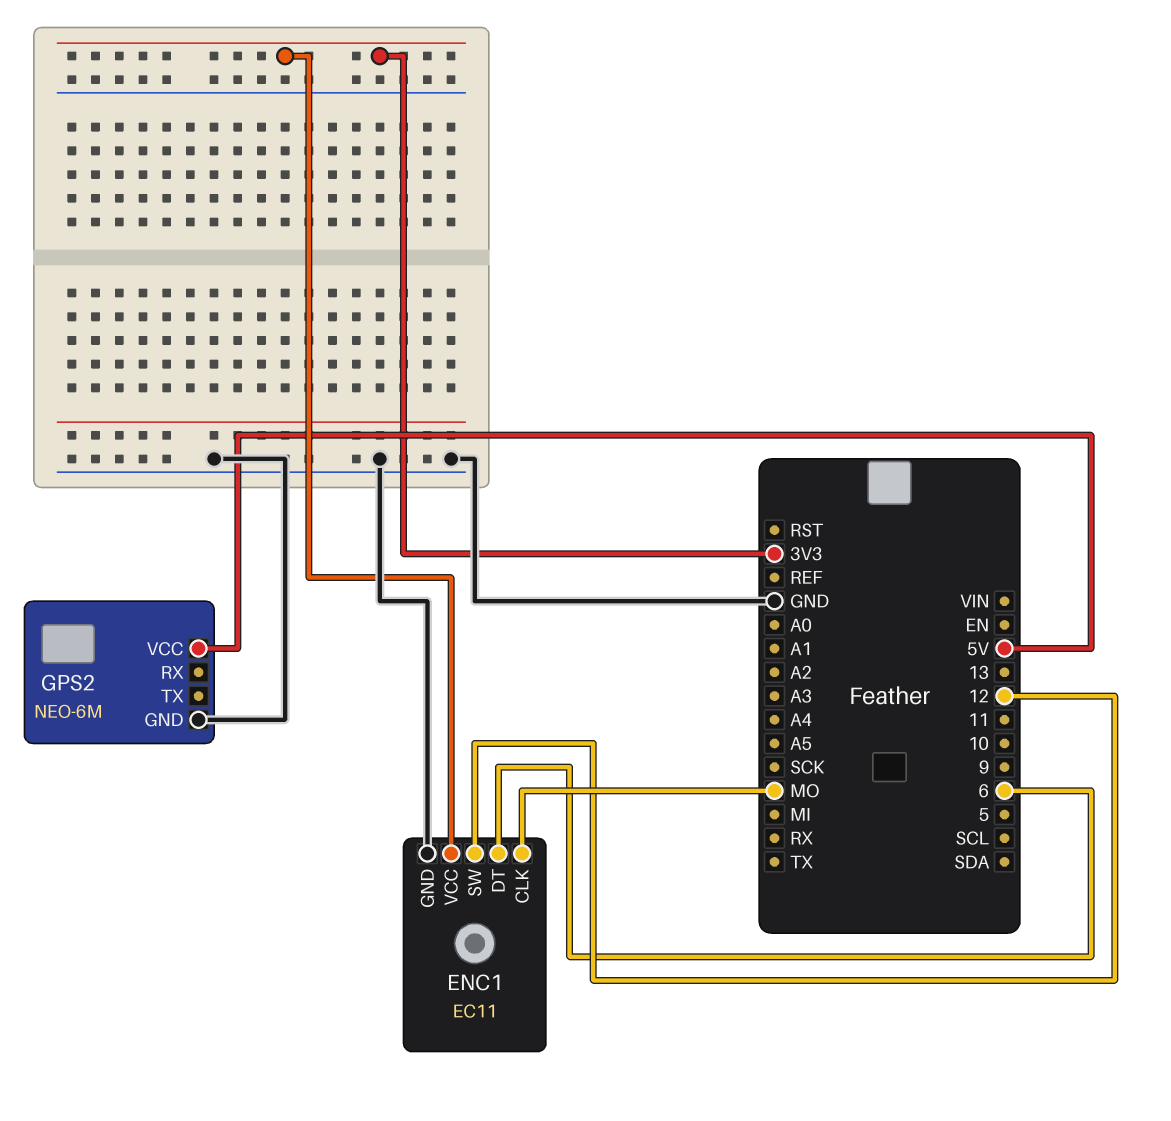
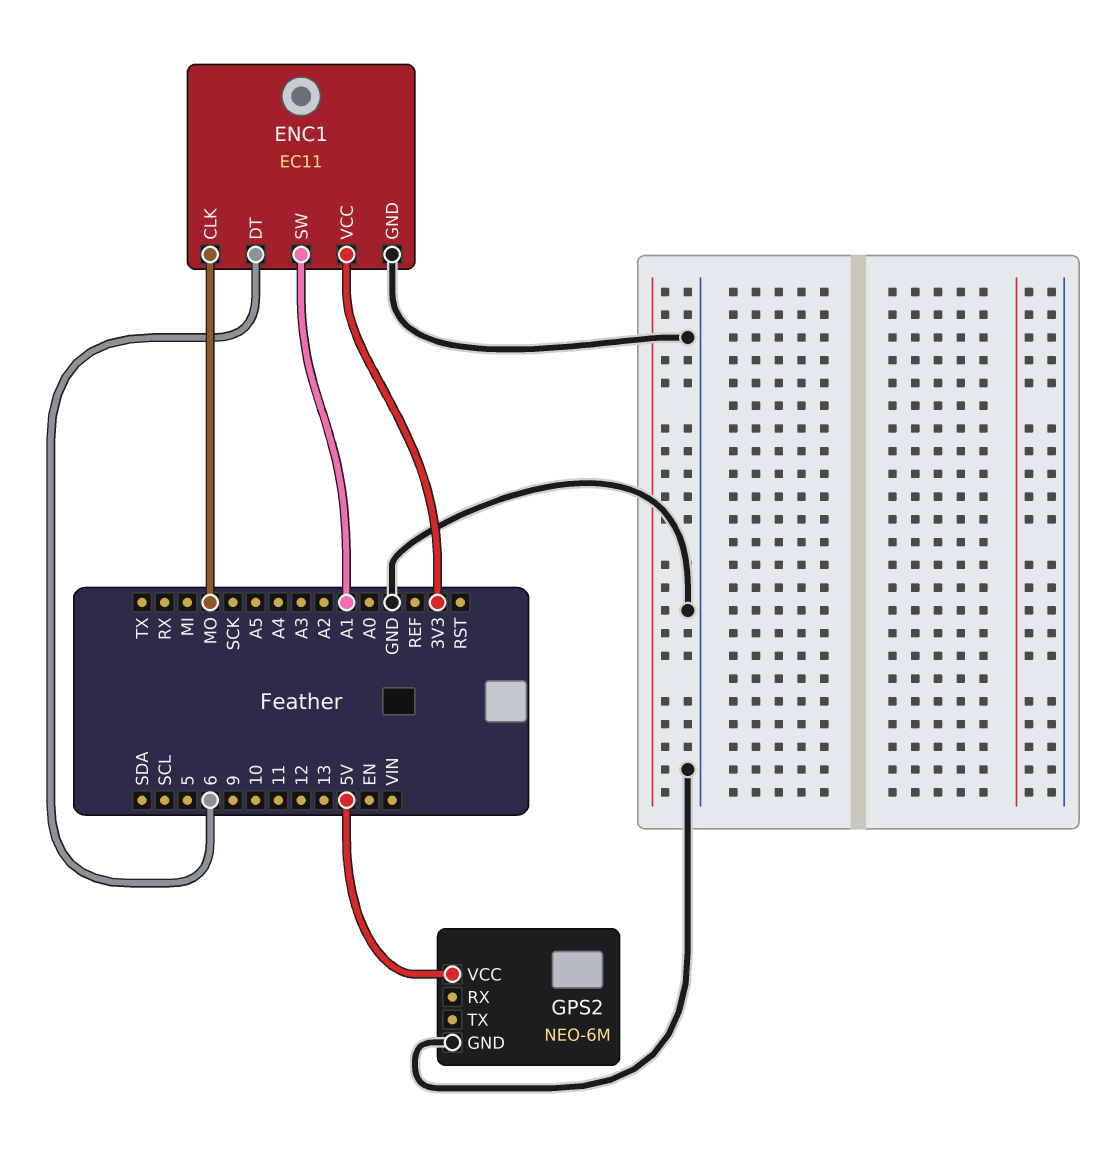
ENC1 pin SW: 12 -> A1

